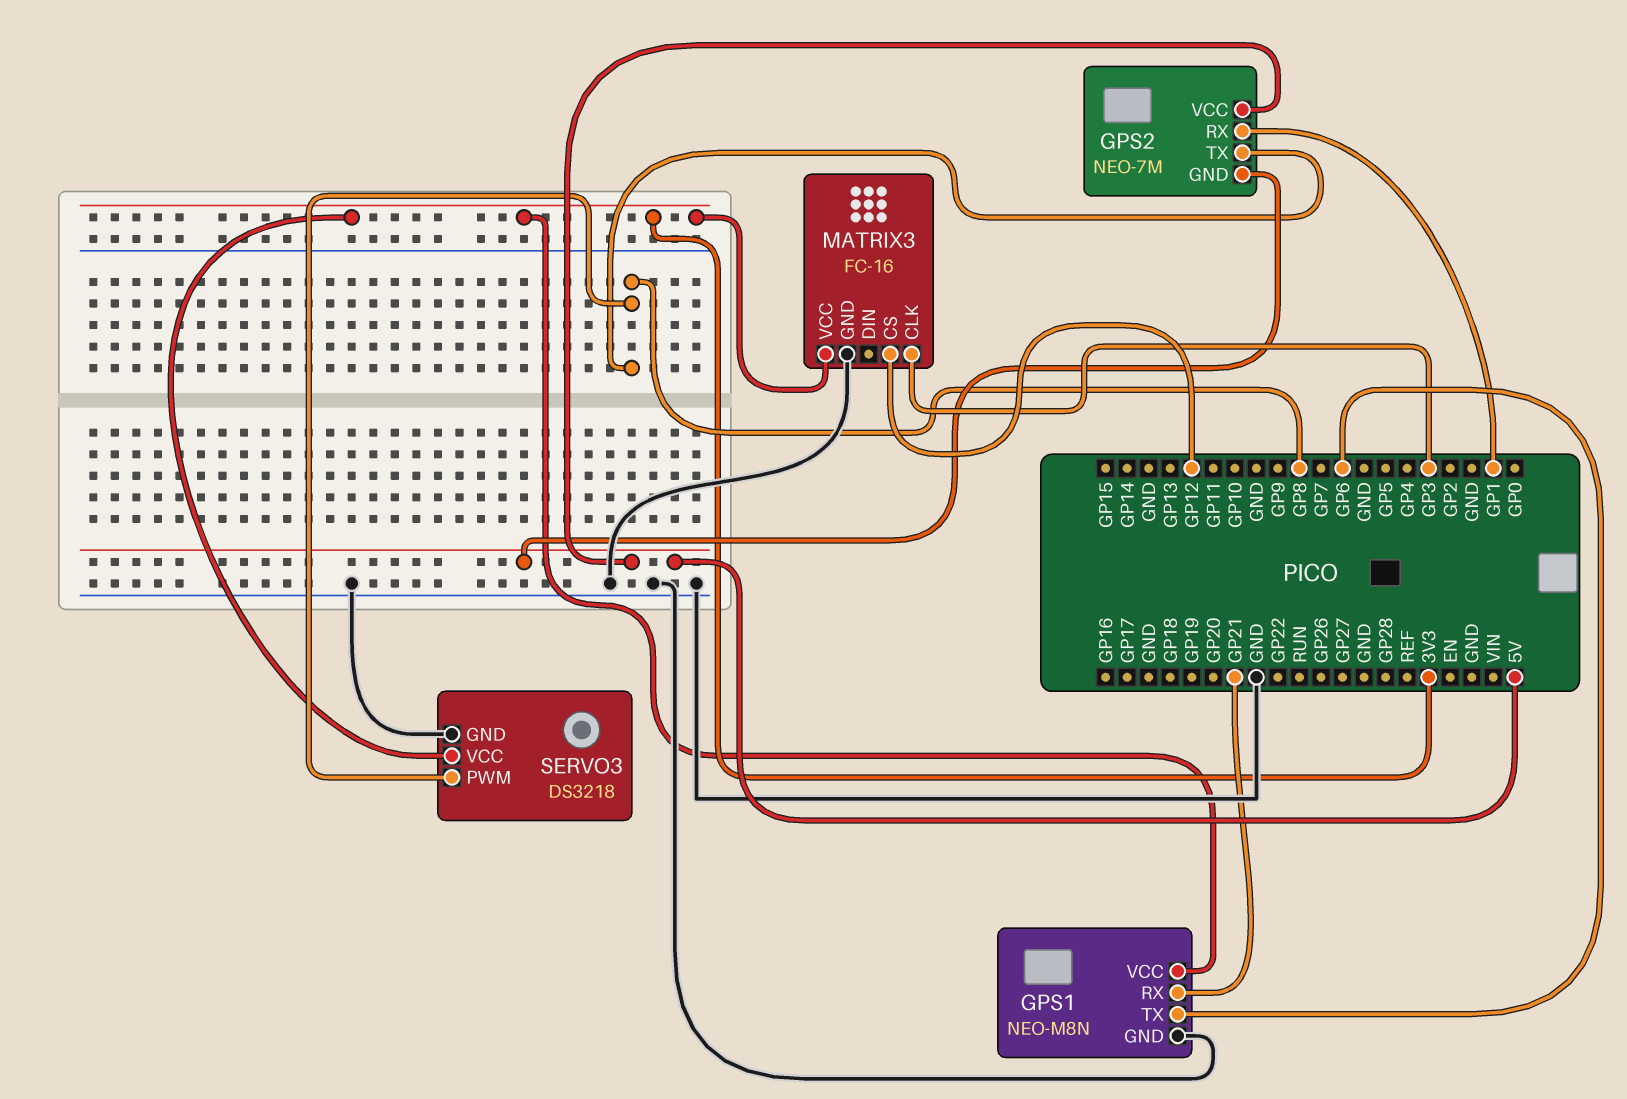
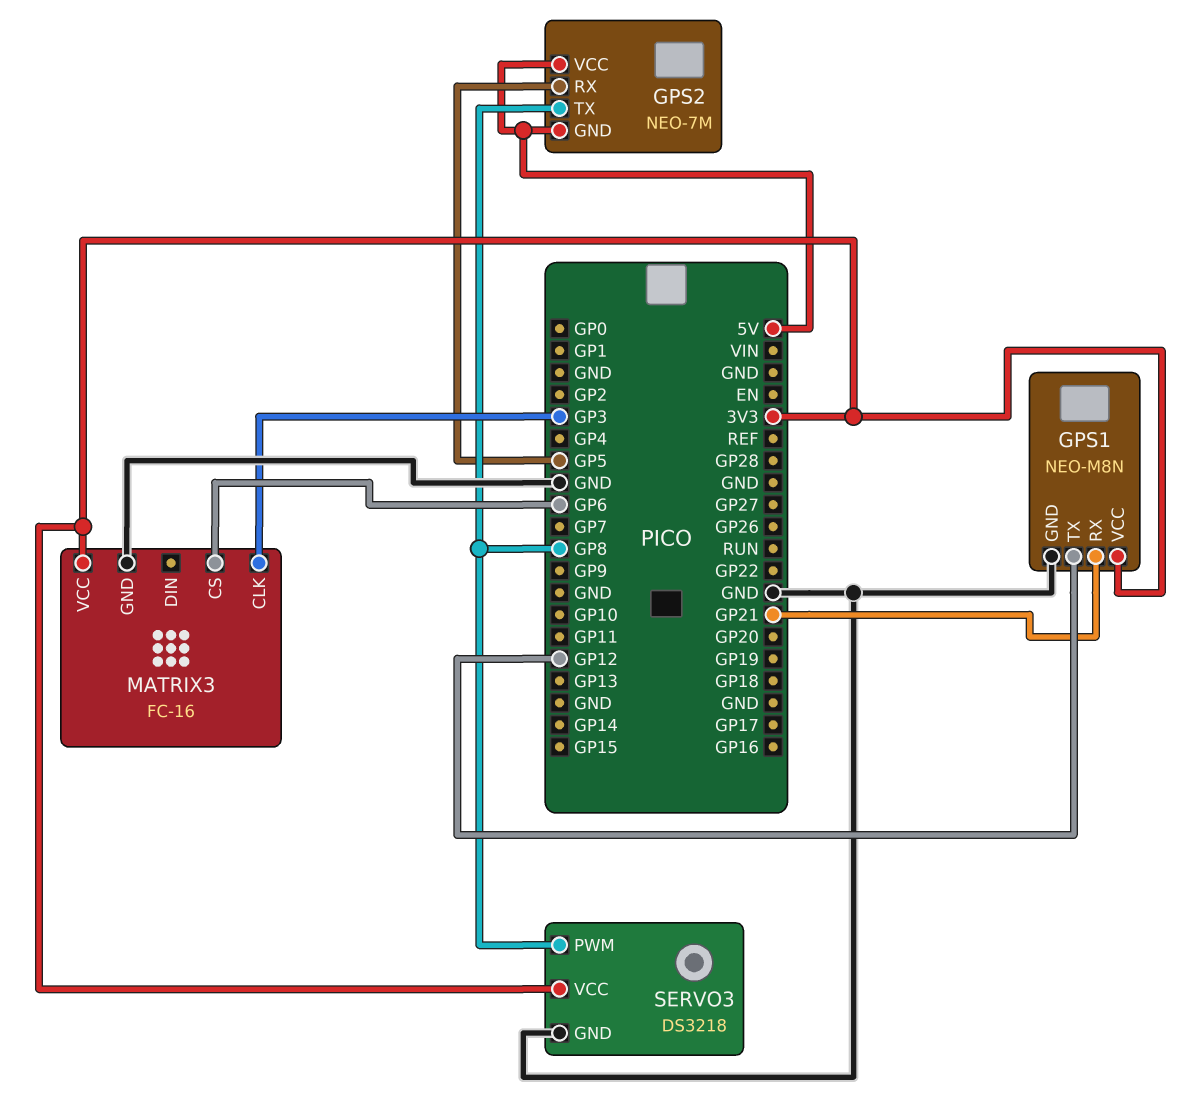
GPS1 pin TX: GP6 -> GP12
GPS2 pin RX: GP1 -> GP5
MATRIX3 pin CS: GP12 -> GP6

